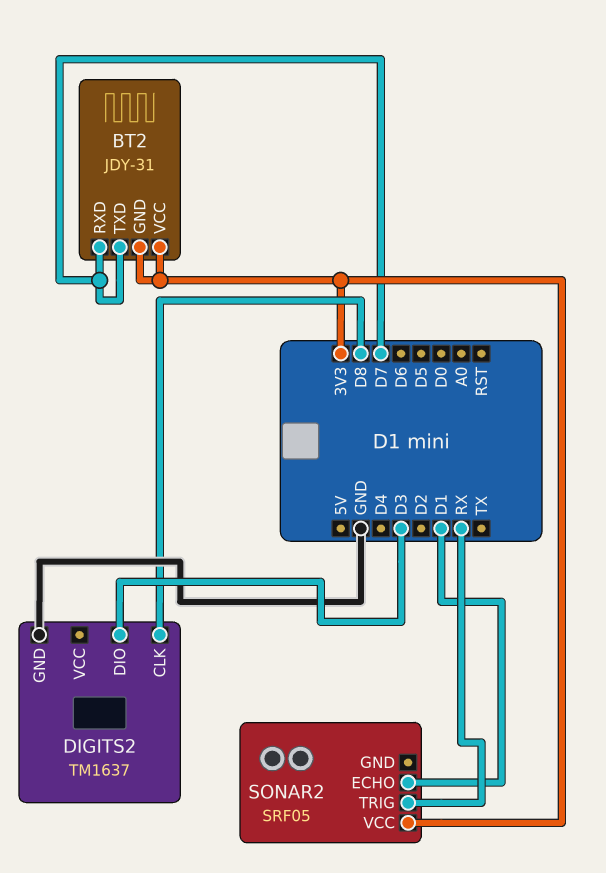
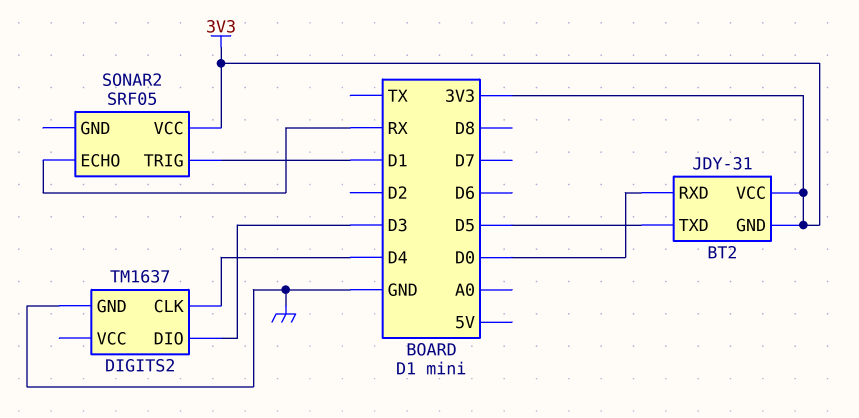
BT2 pin RXD: D7 -> D0
BT2 pin TXD: D7 -> D5
DIGITS2 pin CLK: D8 -> D4
SONAR2 pin ECHO: D1 -> RX
SONAR2 pin TRIG: RX -> D1

